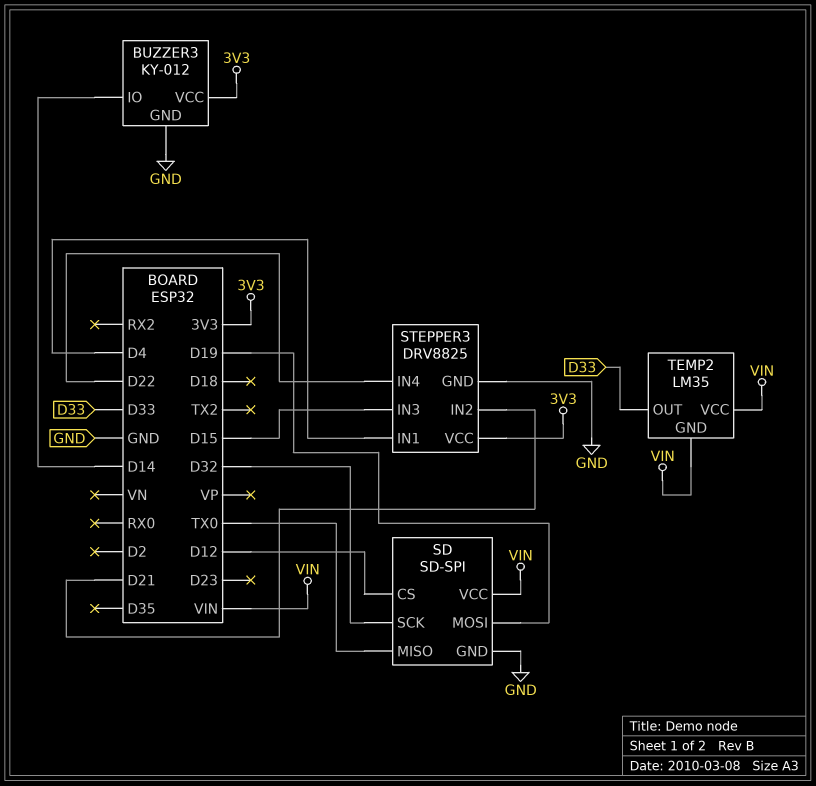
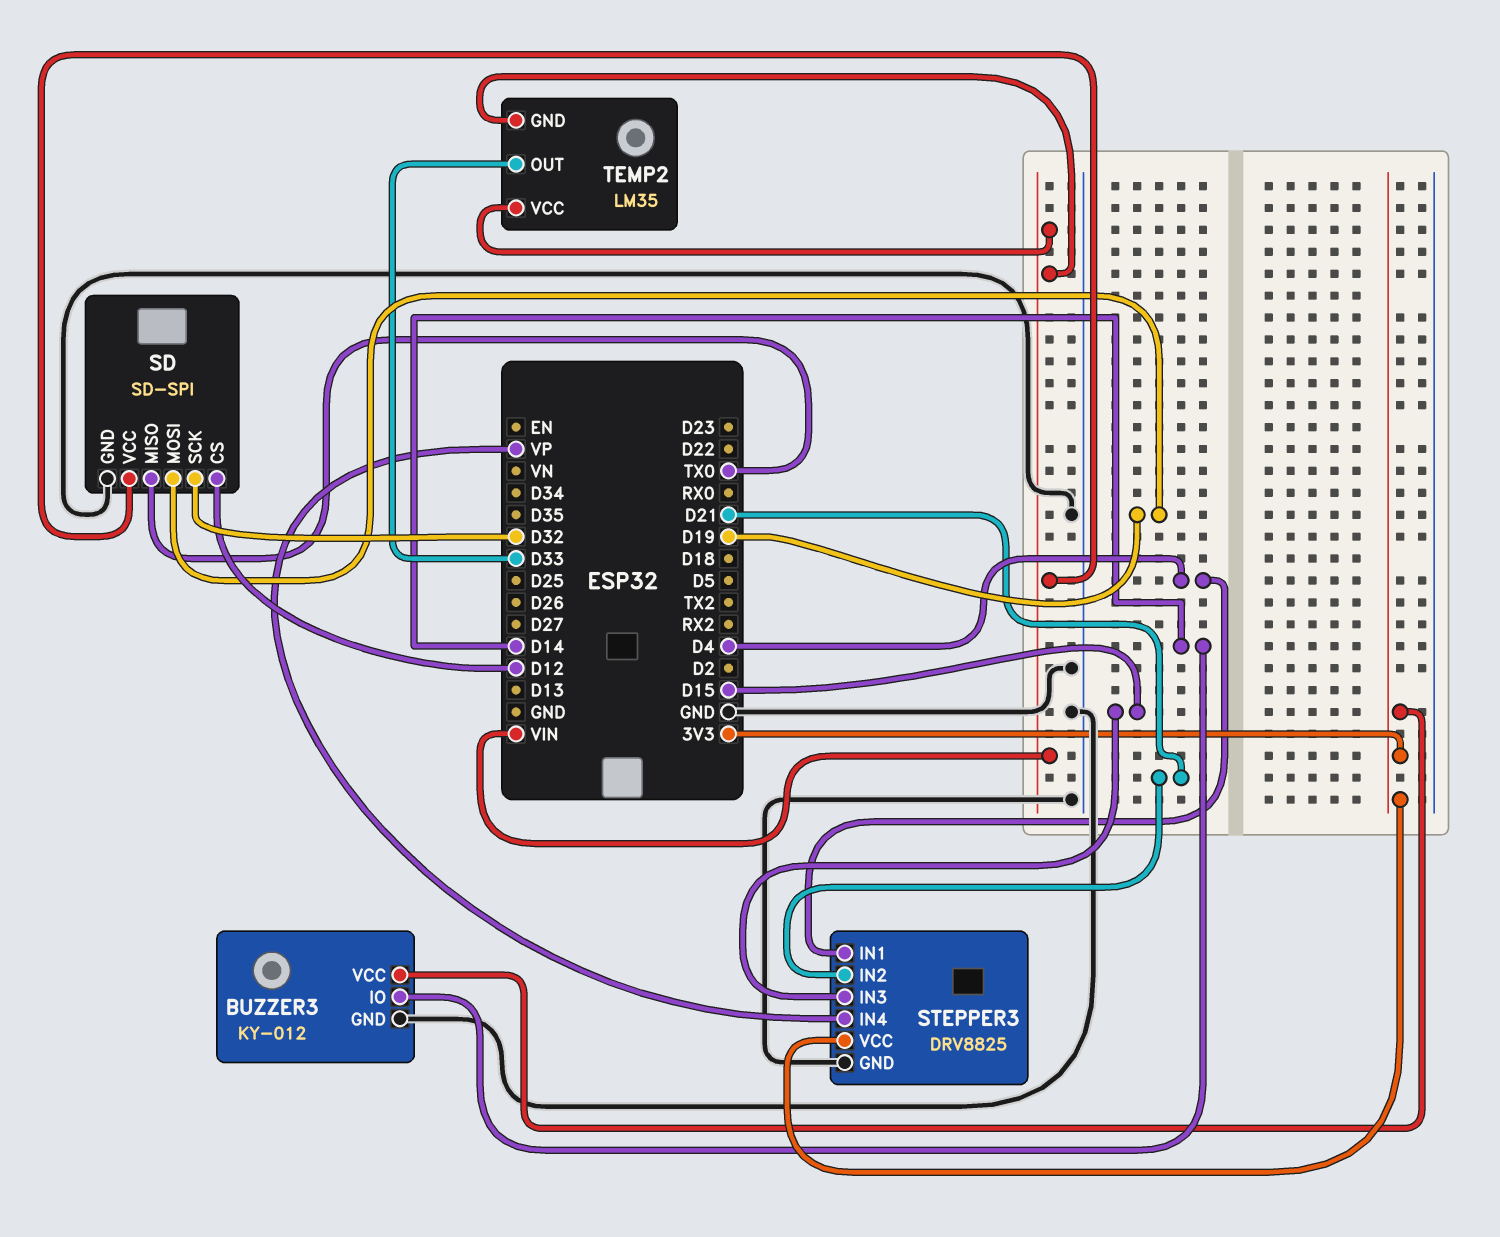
STEPPER3 pin IN4: D22 -> VP

